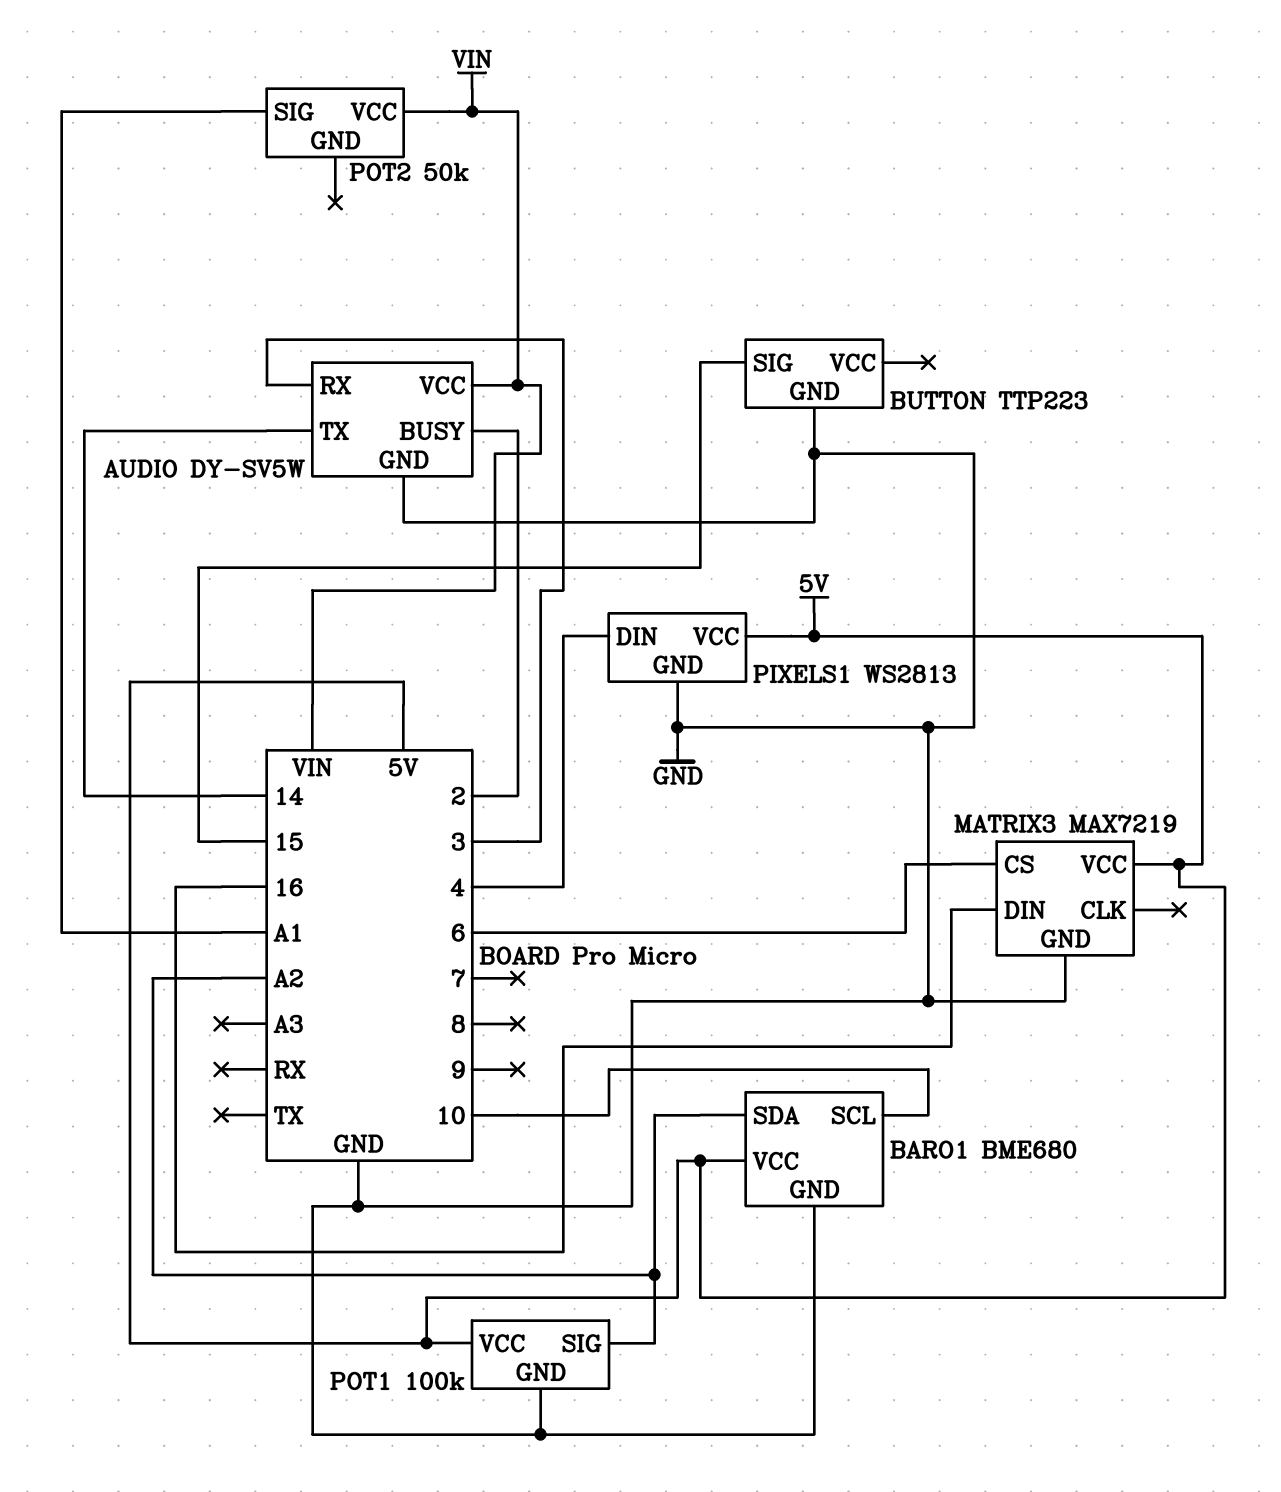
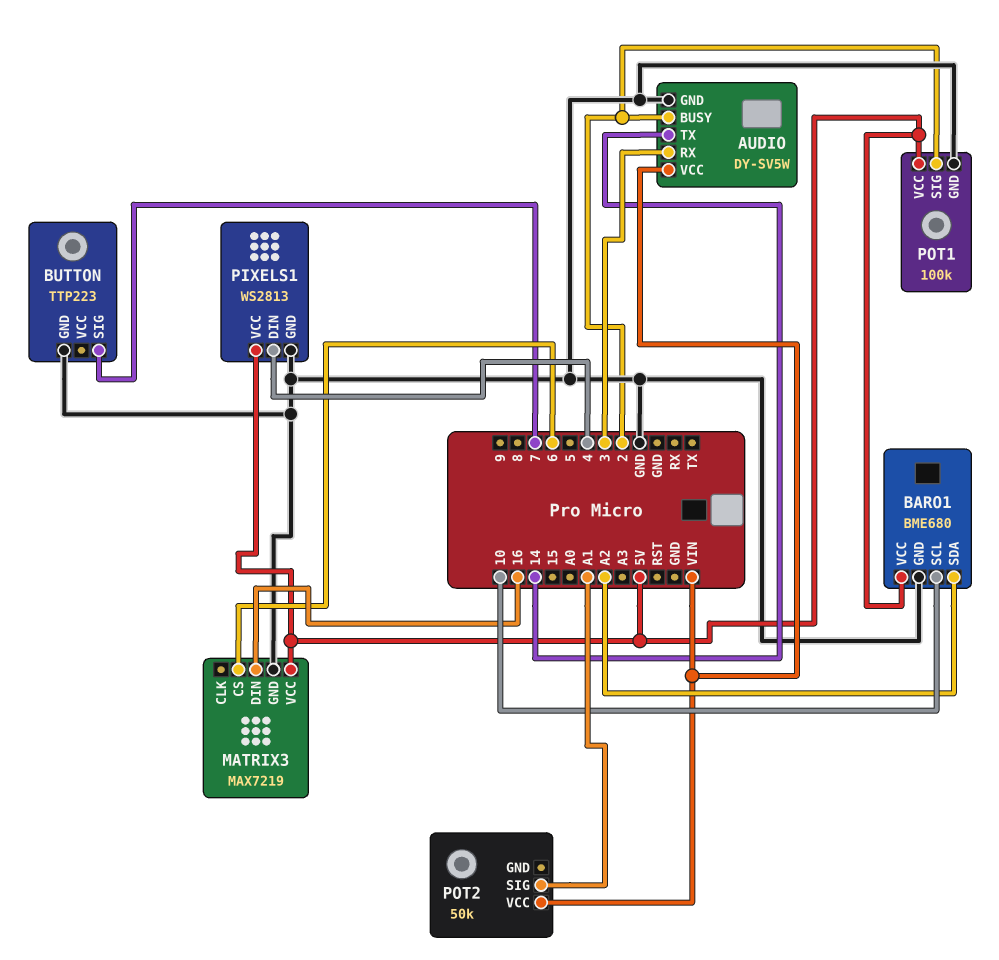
BUTTON pin SIG: 15 -> 7
POT1 pin SIG: A2 -> 2

